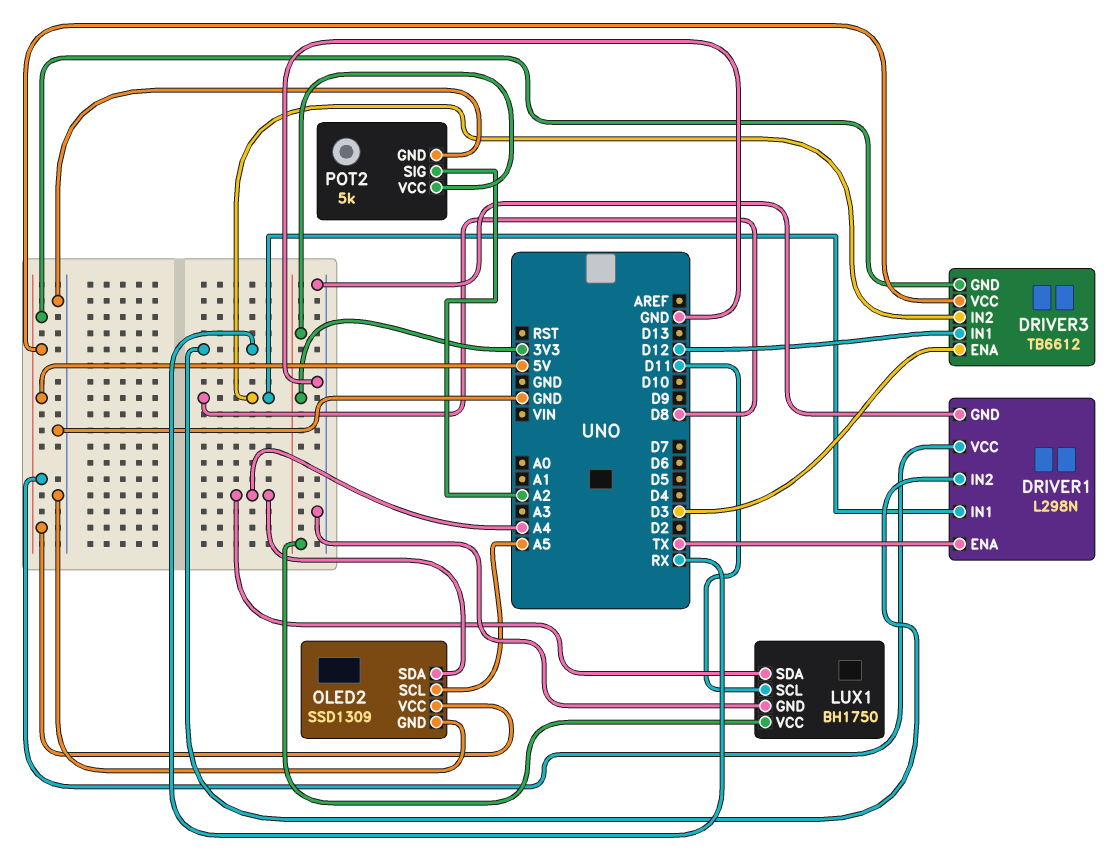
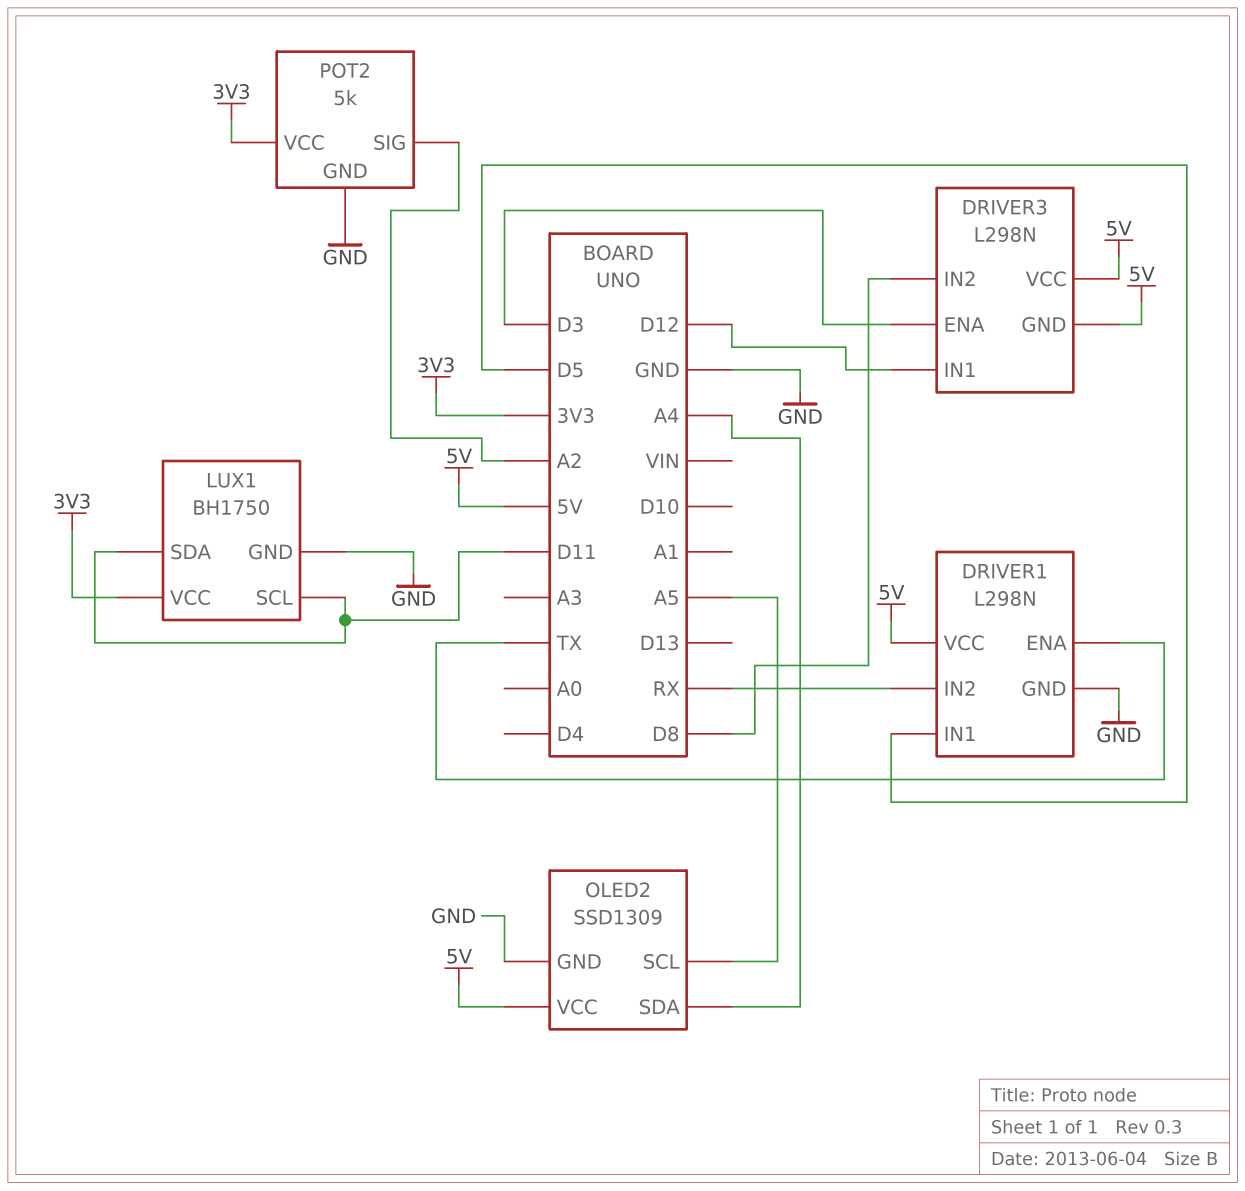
DRIVER1 pin IN1: D8 -> D5
DRIVER3: TB6612 -> L298N
LUX1 pin SDA: A4 -> D11

